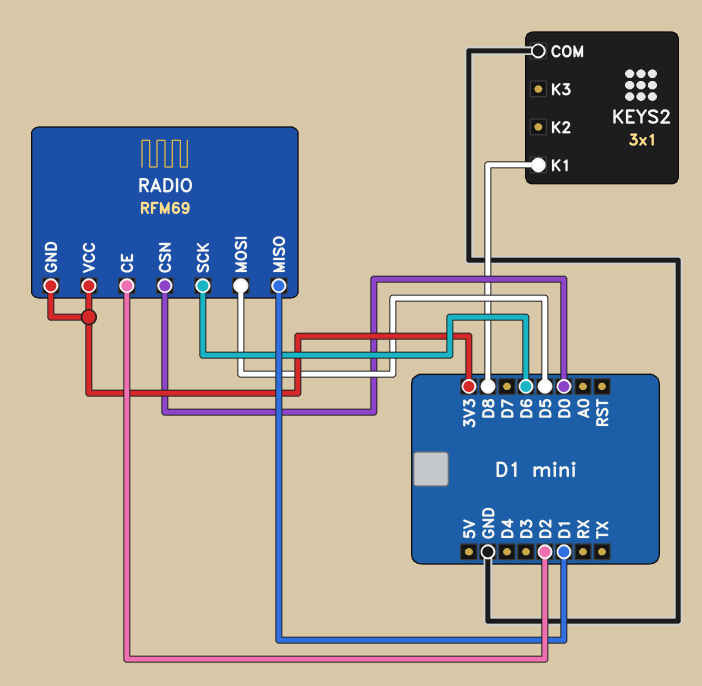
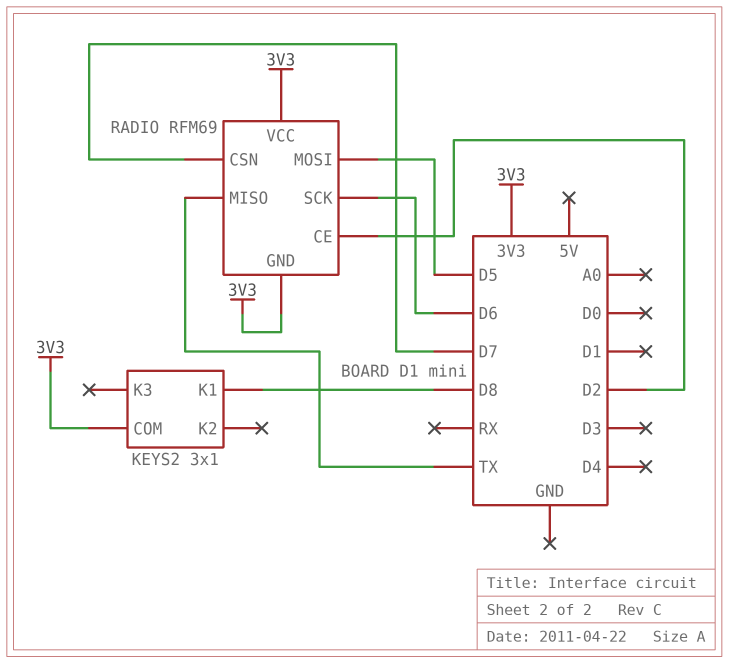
KEYS2 pin COM: GND -> 3V3
RADIO pin CSN: D0 -> D7
RADIO pin MISO: D1 -> TX

